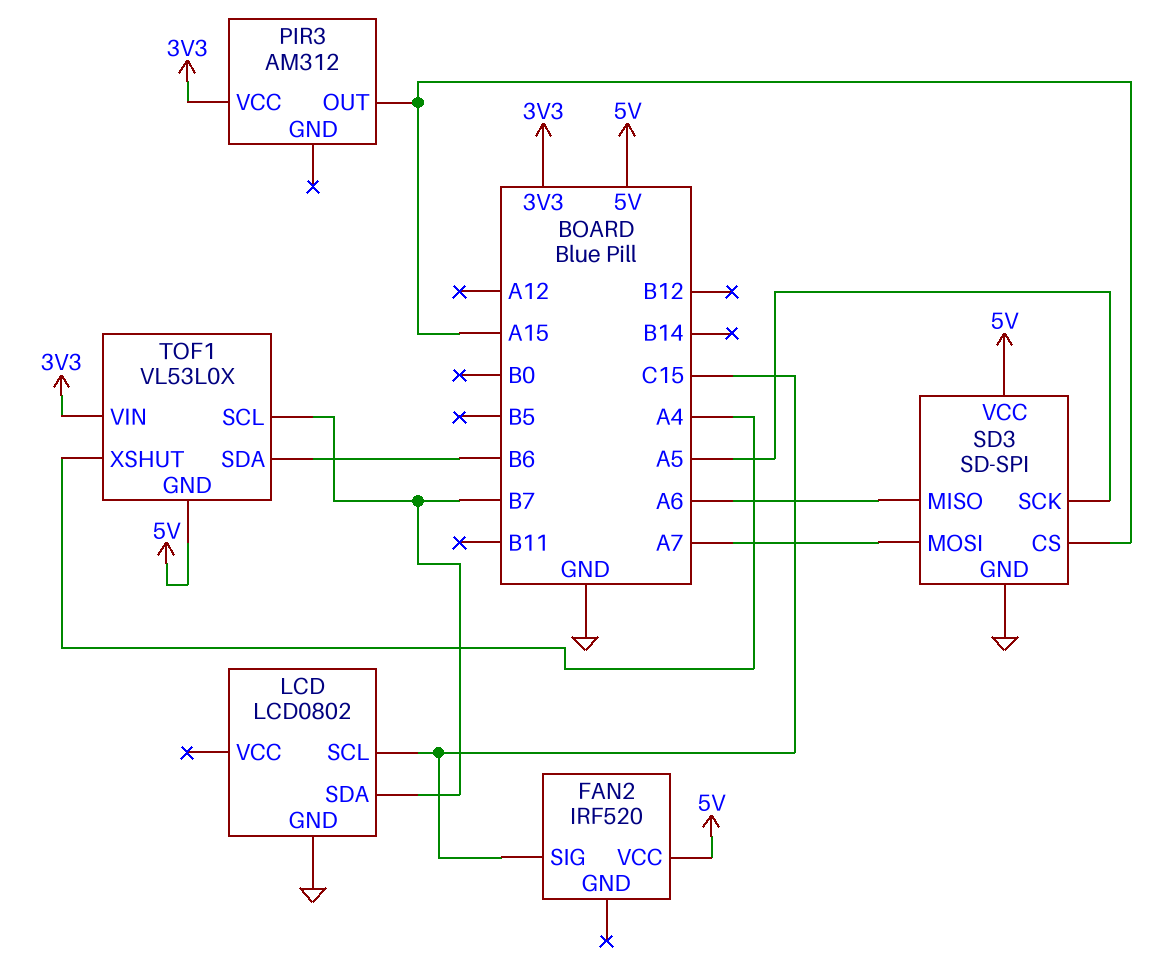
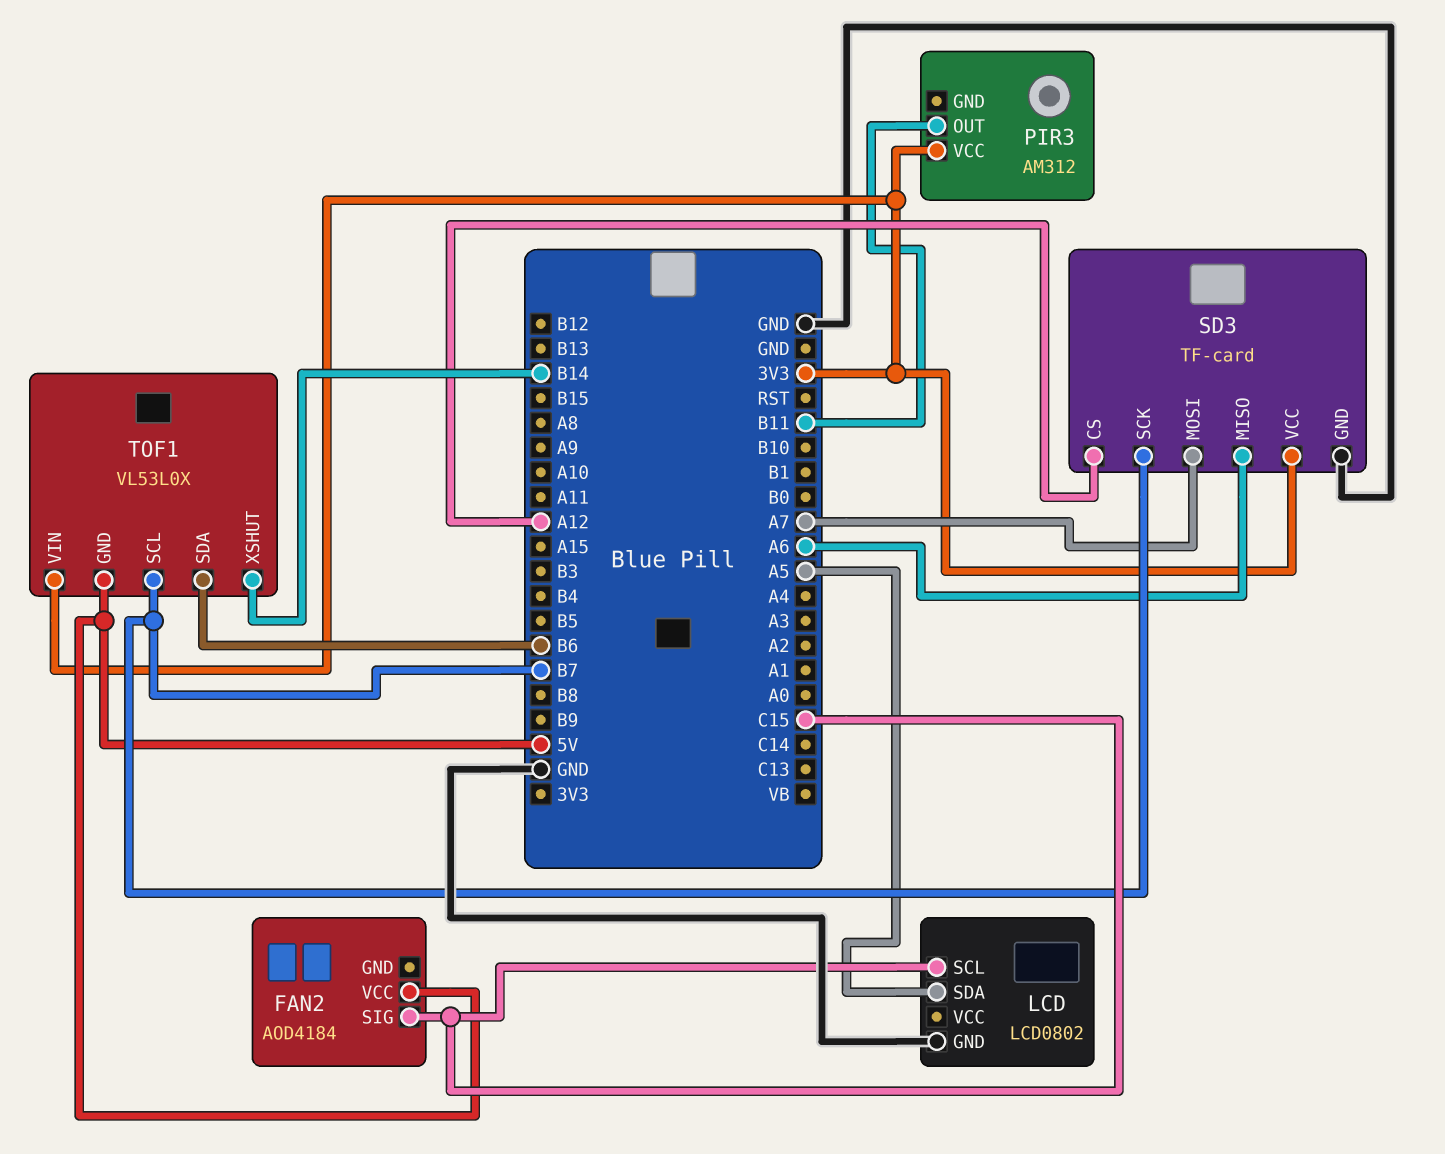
FAN2: IRF520 -> AOD4184
LCD pin SDA: B7 -> A5
PIR3 pin OUT: A15 -> B11
SD3: SD-SPI -> TF-card
SD3 pin CS: A15 -> A12
SD3 pin SCK: A5 -> B7
SD3 pin VCC: 5V -> 3V3
TOF1 pin XSHUT: A4 -> B14

